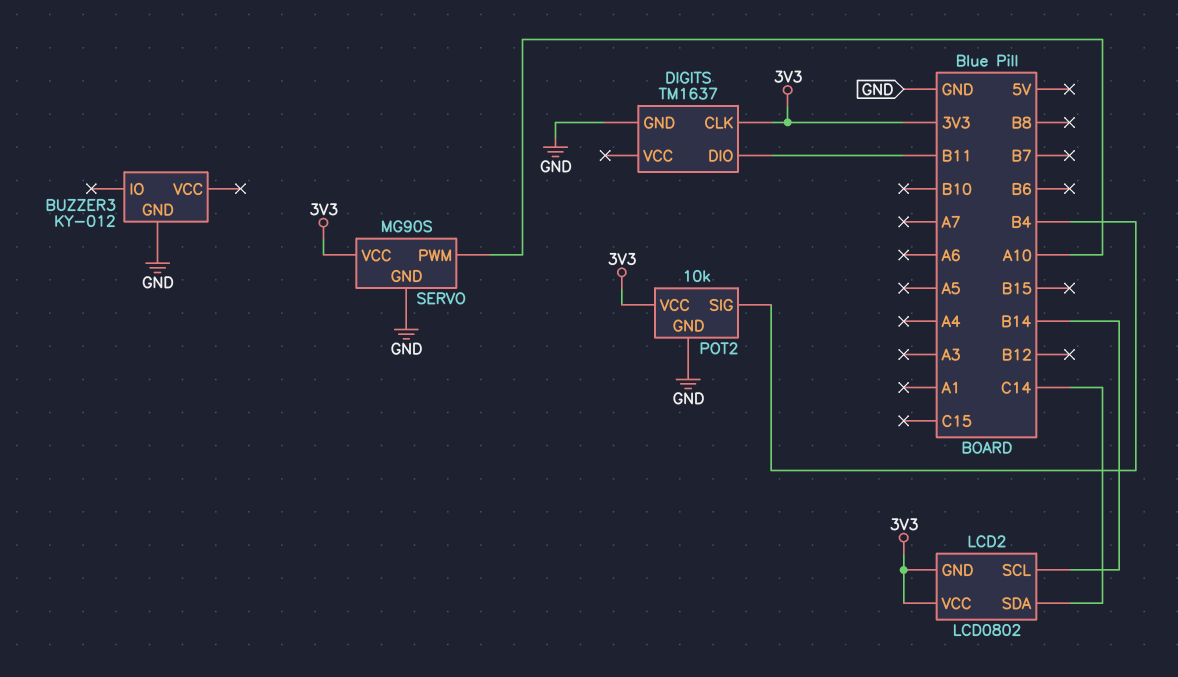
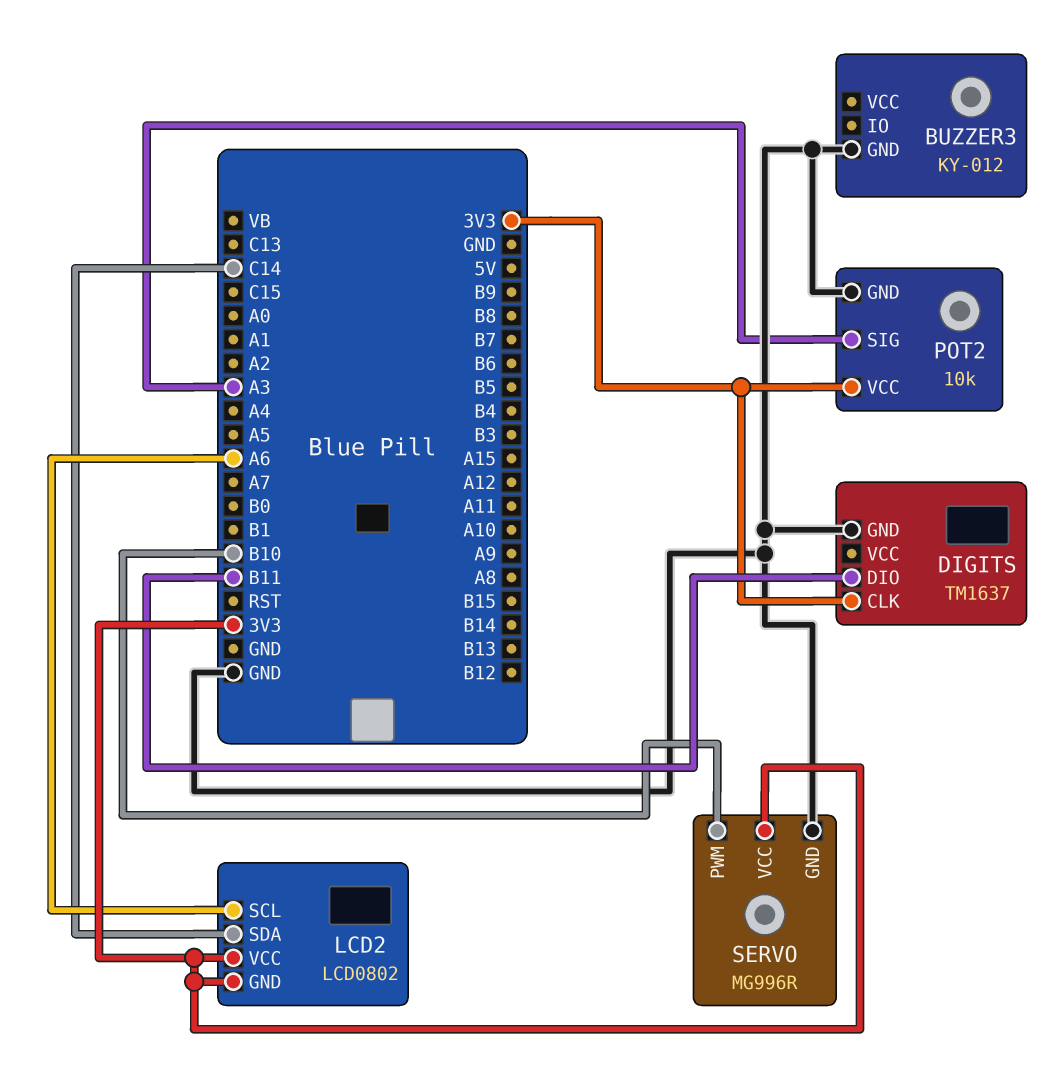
LCD2 pin SCL: B14 -> A6
POT2 pin SIG: B4 -> A3
SERVO: MG90S -> MG996R
SERVO pin PWM: A10 -> B10

